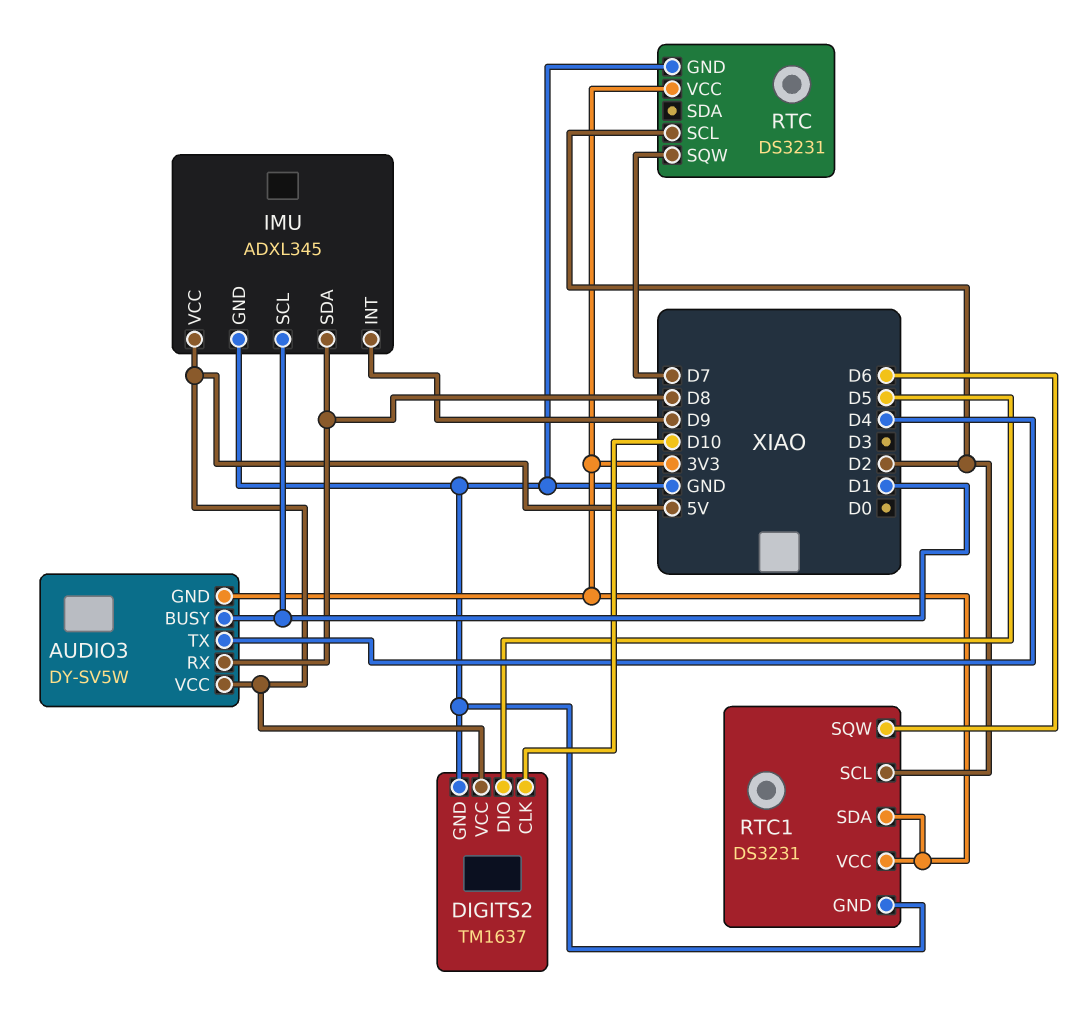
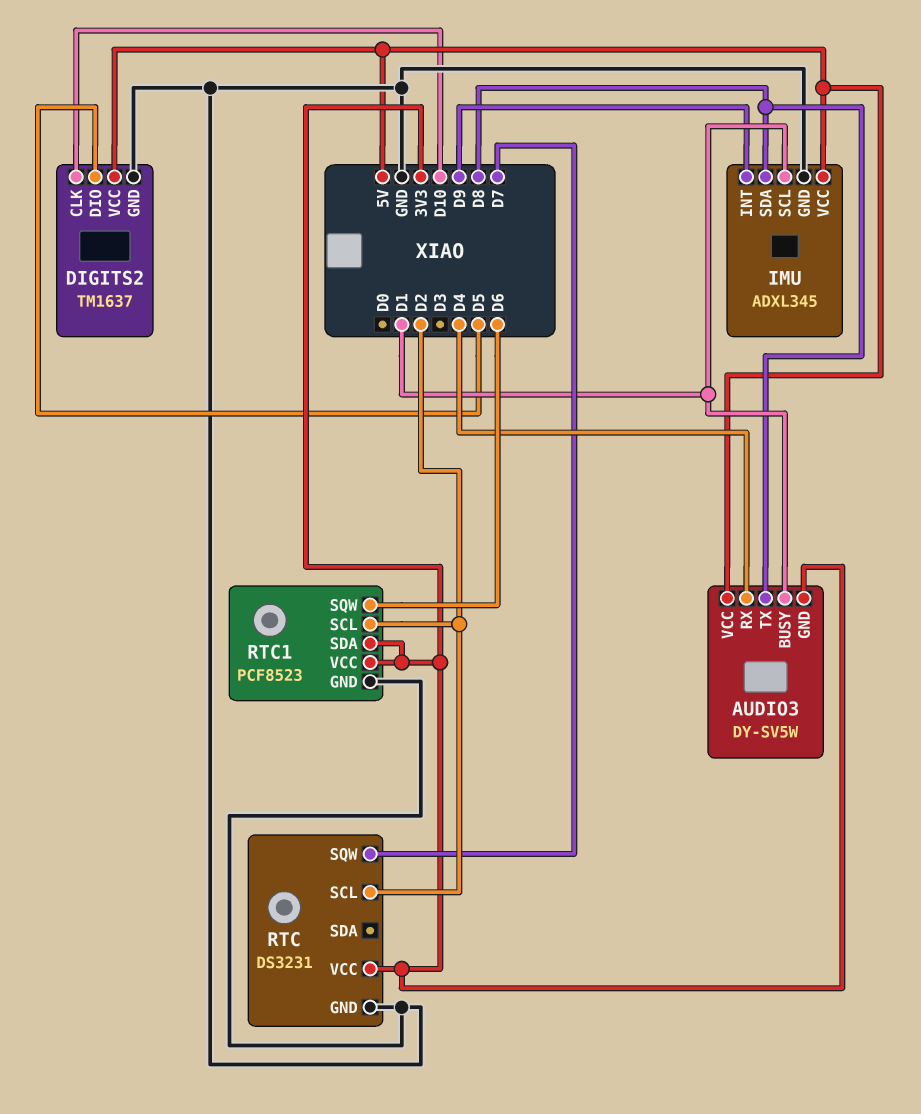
AUDIO3 pin RX: D8 -> D4
AUDIO3 pin TX: D4 -> D8
RTC1: DS3231 -> PCF8523

